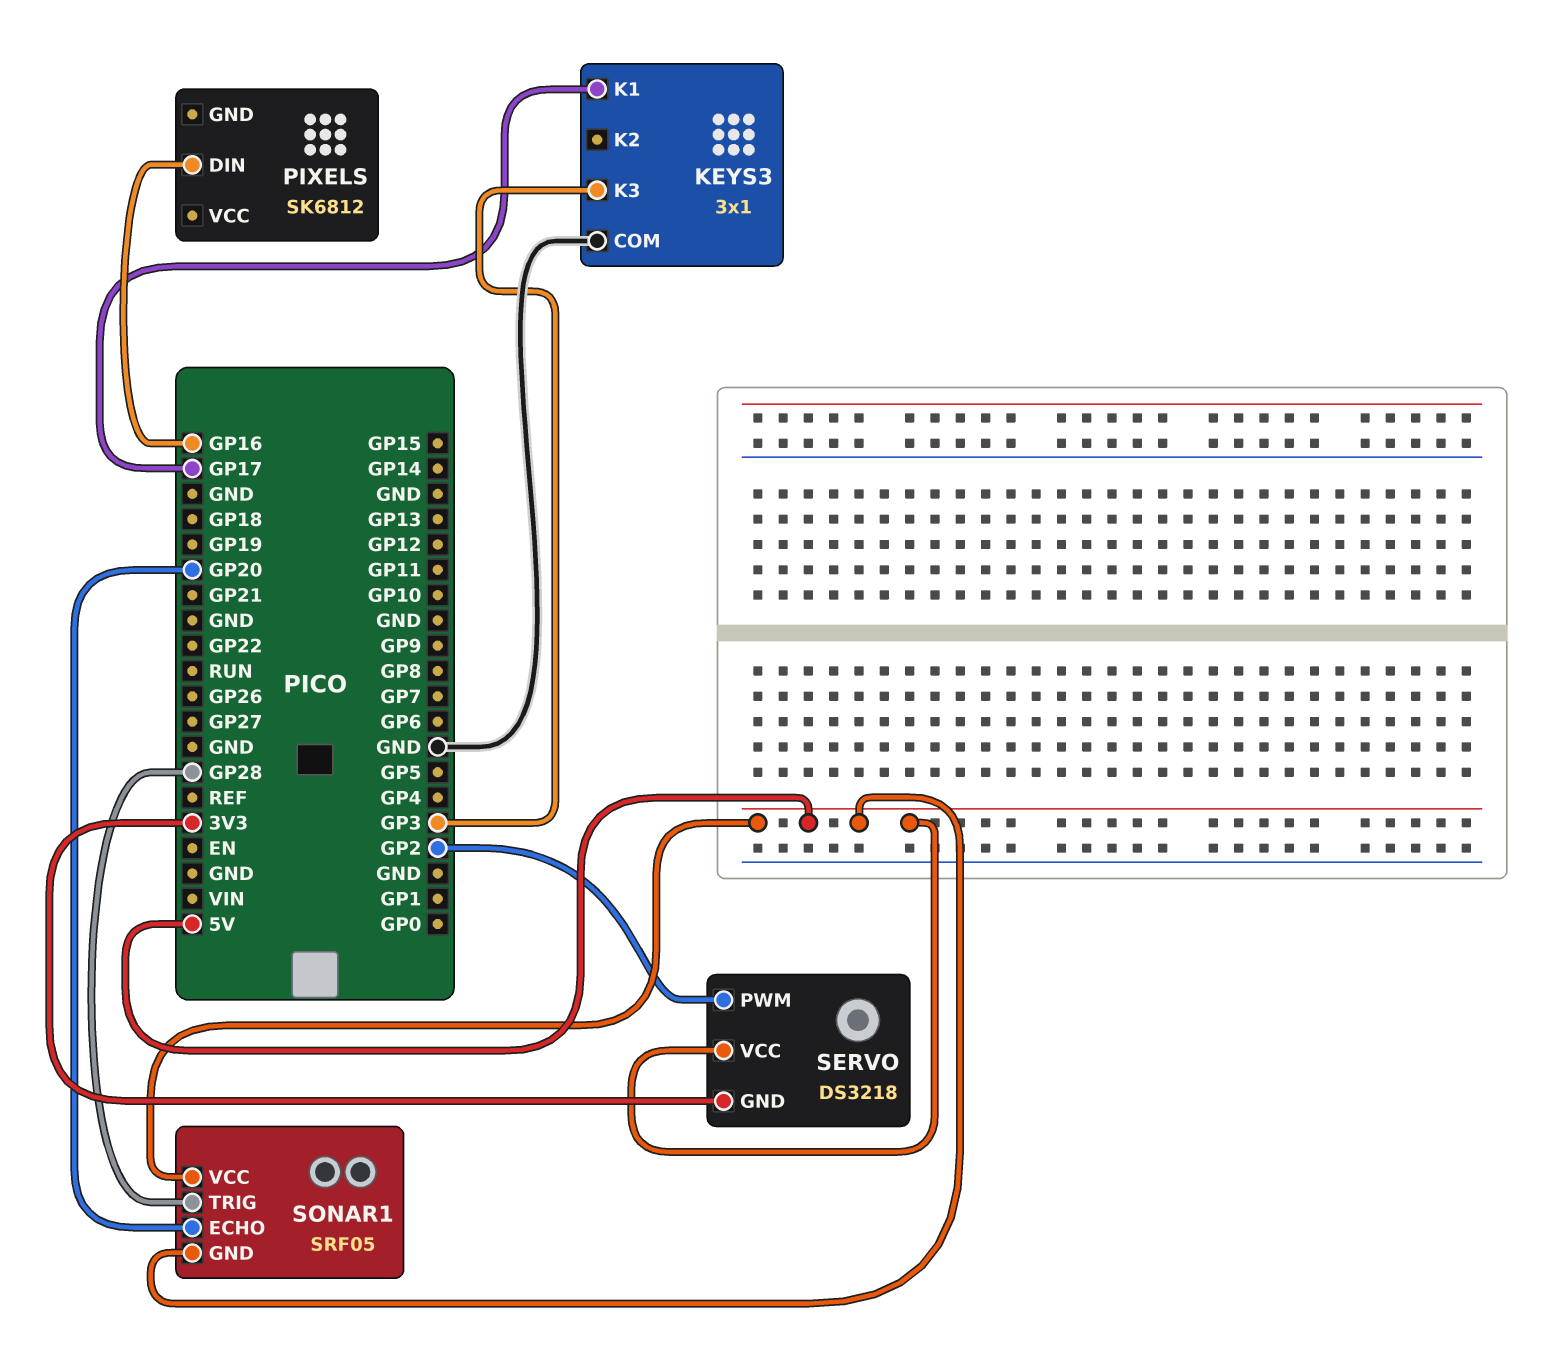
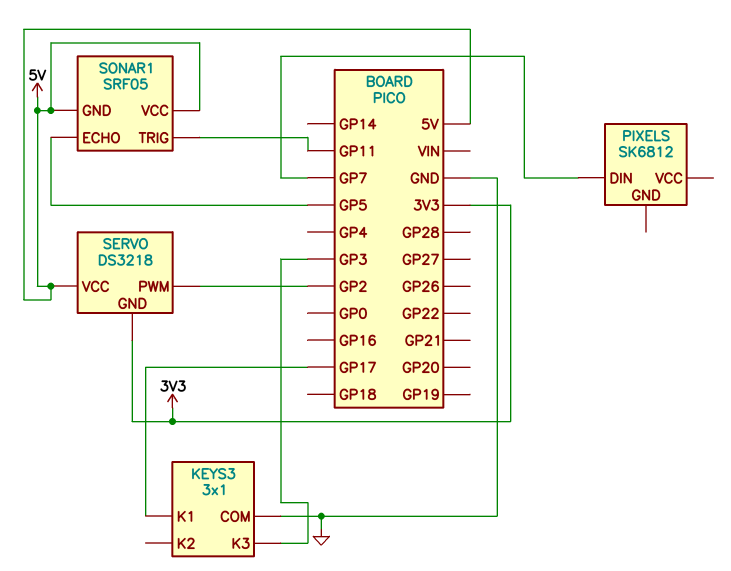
PIXELS pin DIN: GP16 -> GP7
SONAR1 pin ECHO: GP20 -> GP5
SONAR1 pin TRIG: GP28 -> GP11

